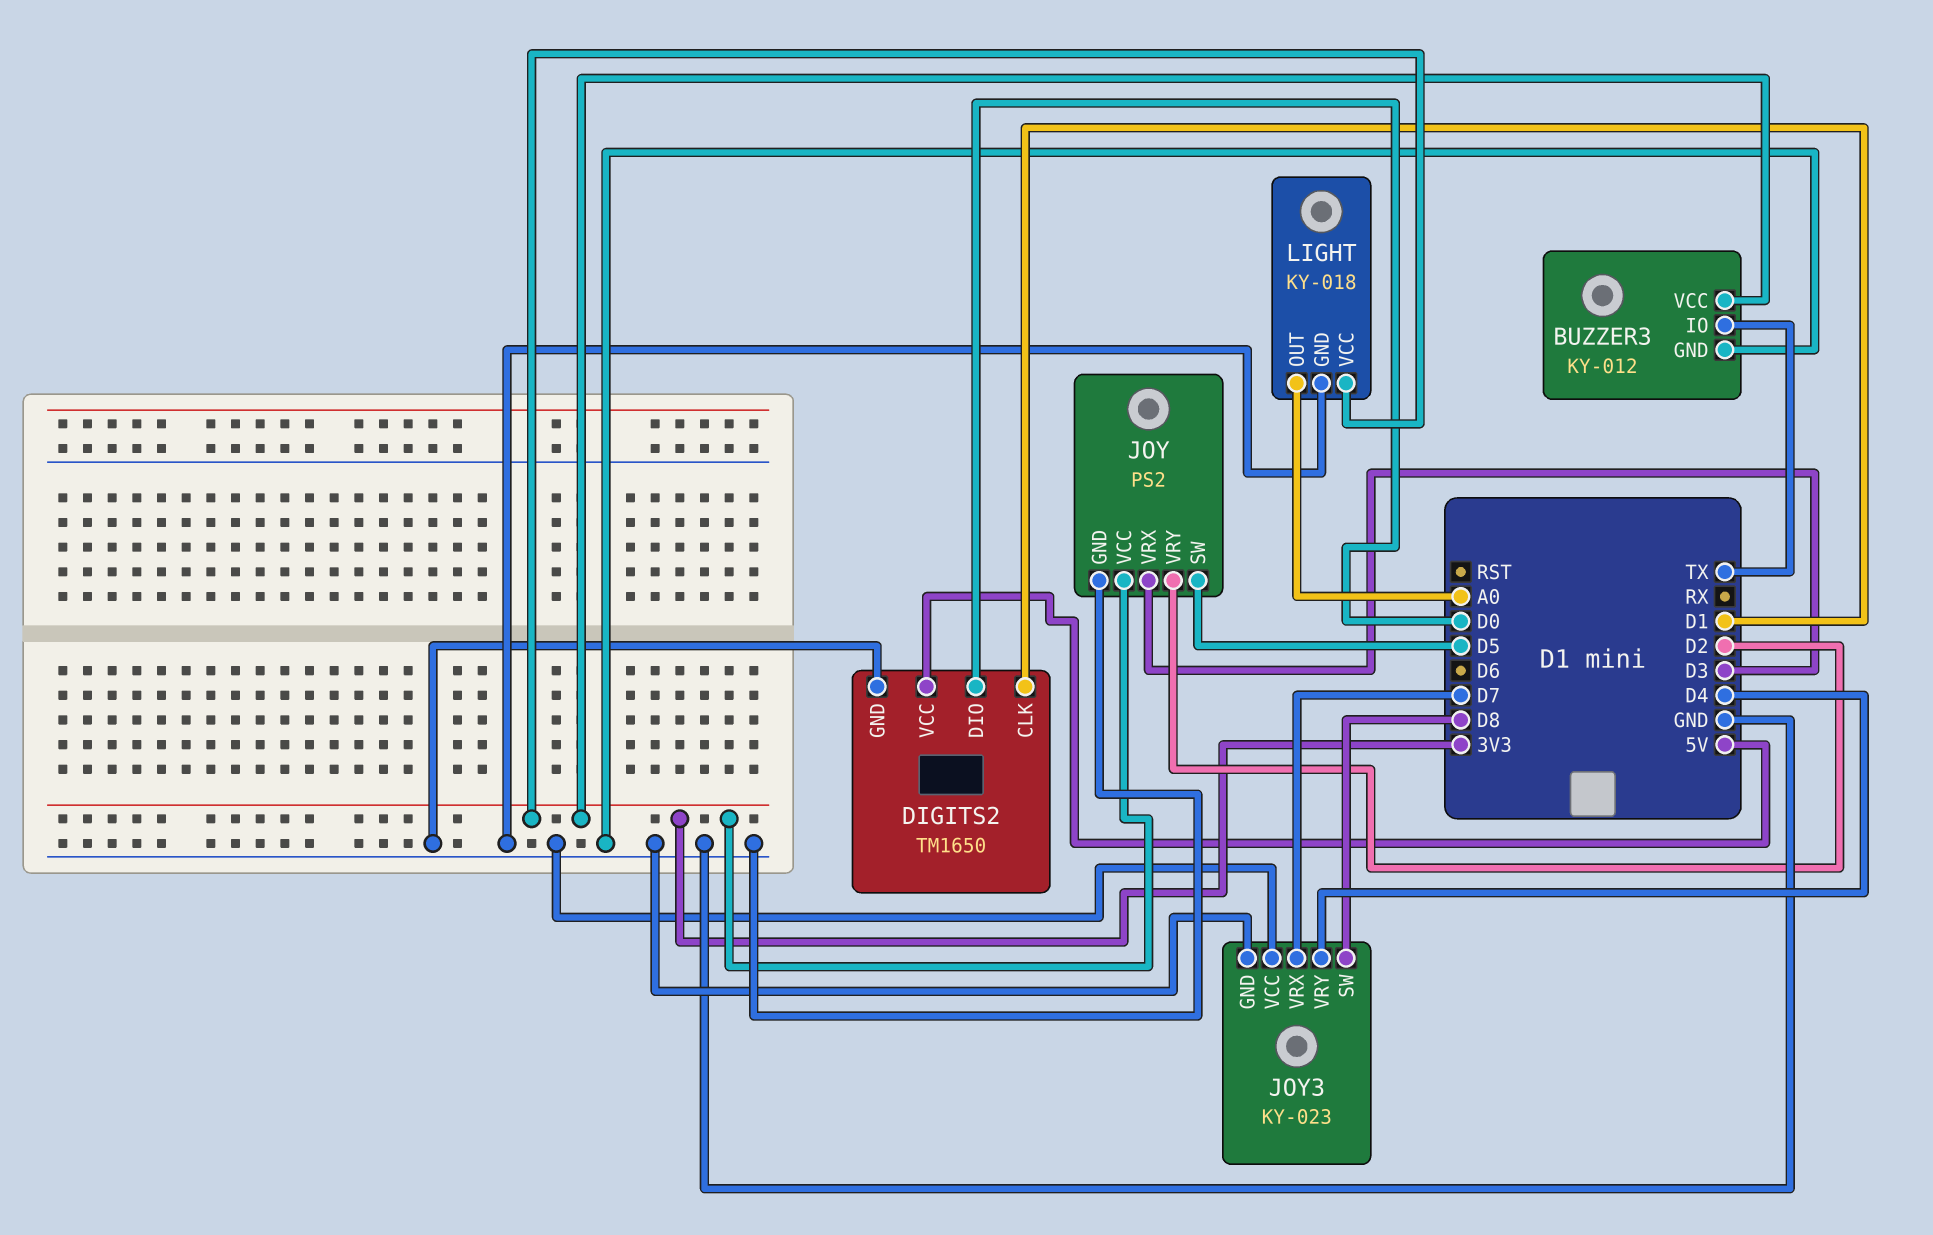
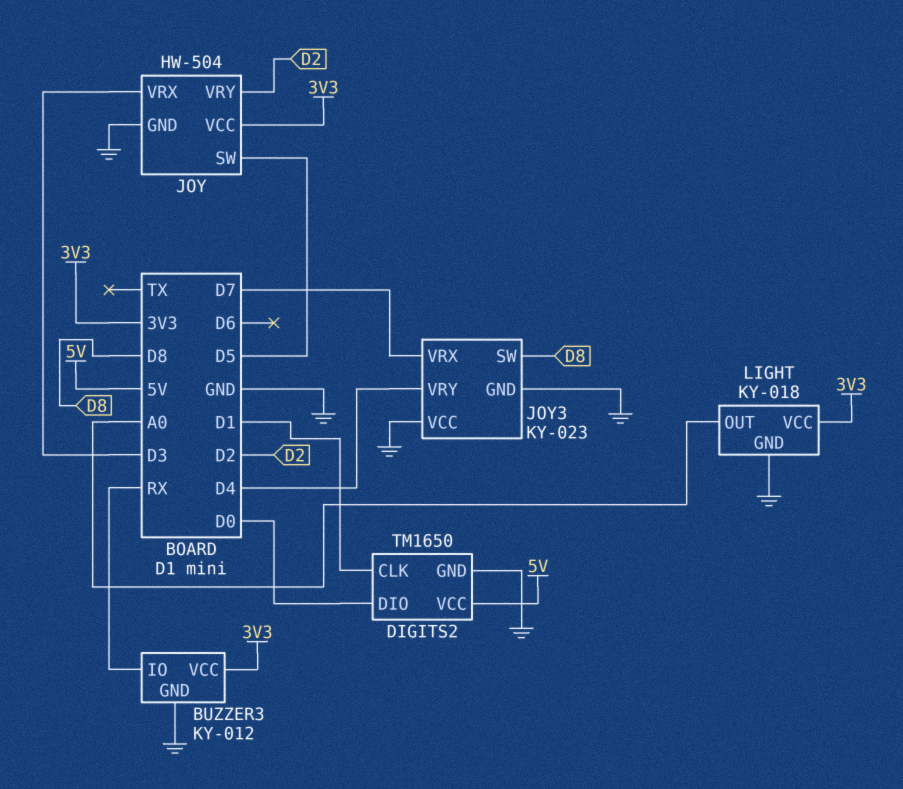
BUZZER3 pin IO: TX -> RX
JOY: PS2 -> HW-504

